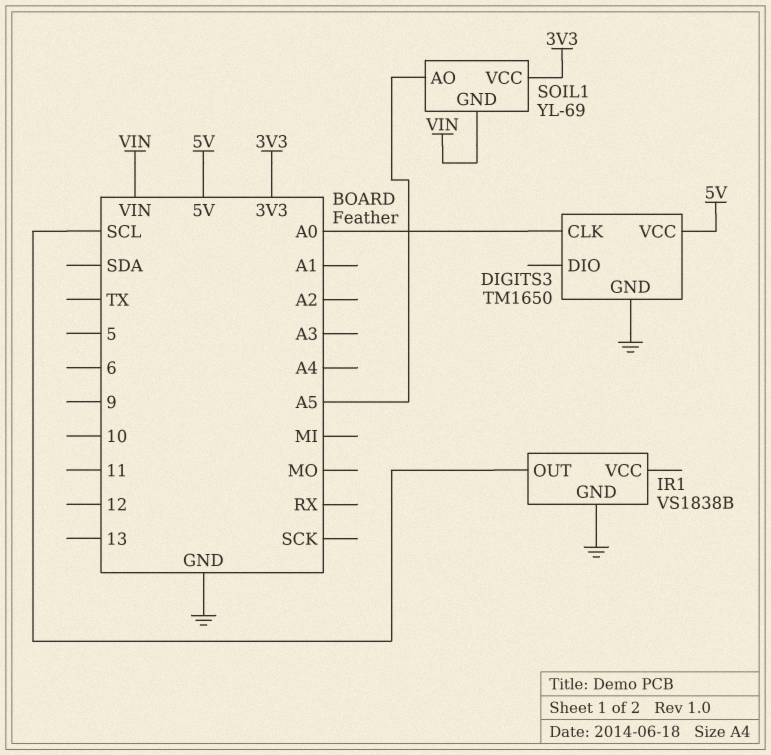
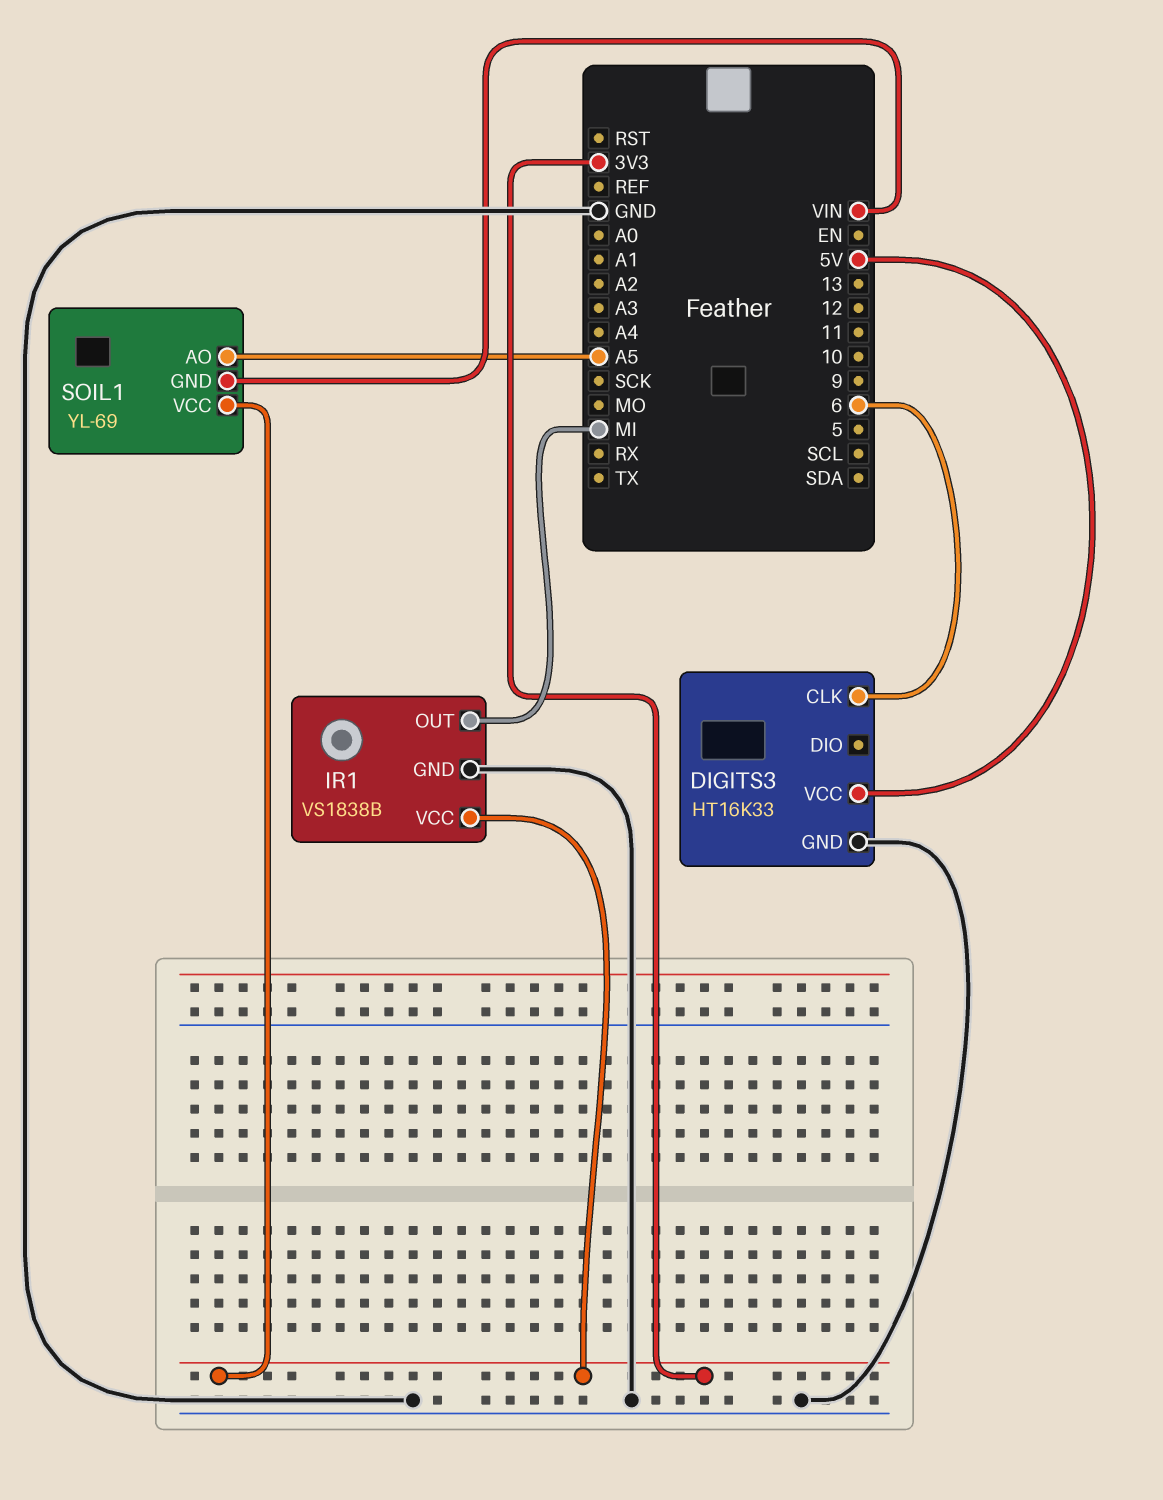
DIGITS3: TM1650 -> HT16K33
DIGITS3 pin CLK: A0 -> 6
IR1 pin OUT: SCL -> MI
IR1 pin VCC: none -> 3V3

